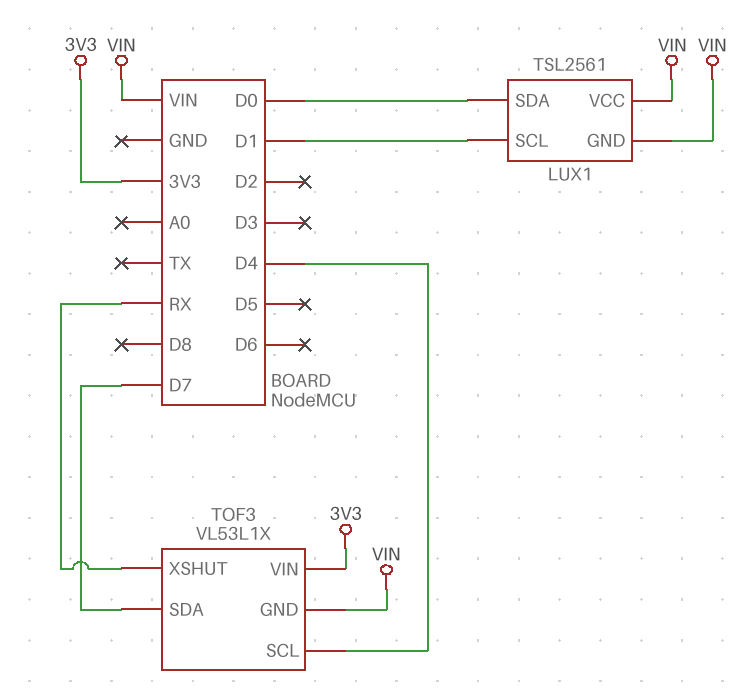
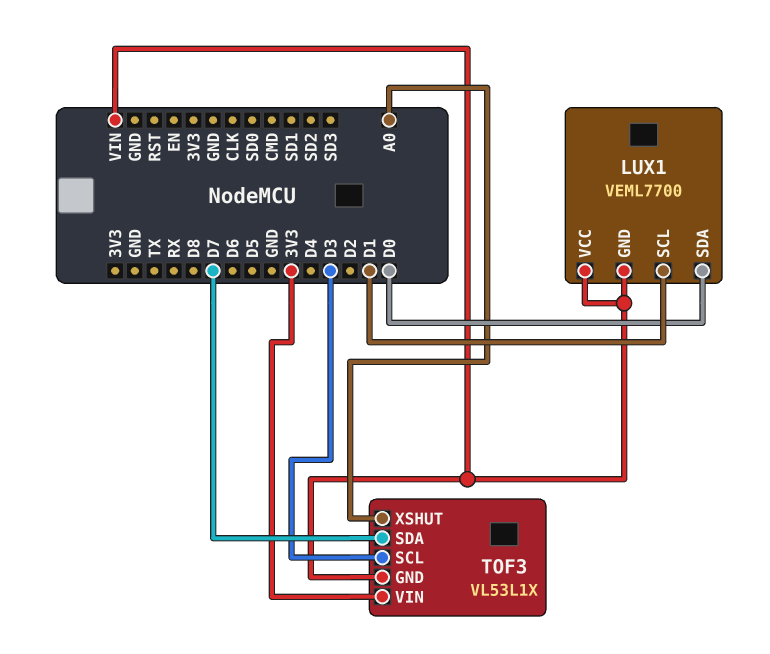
LUX1: TSL2561 -> VEML7700
TOF3 pin SCL: D4 -> D3
TOF3 pin XSHUT: RX -> A0

